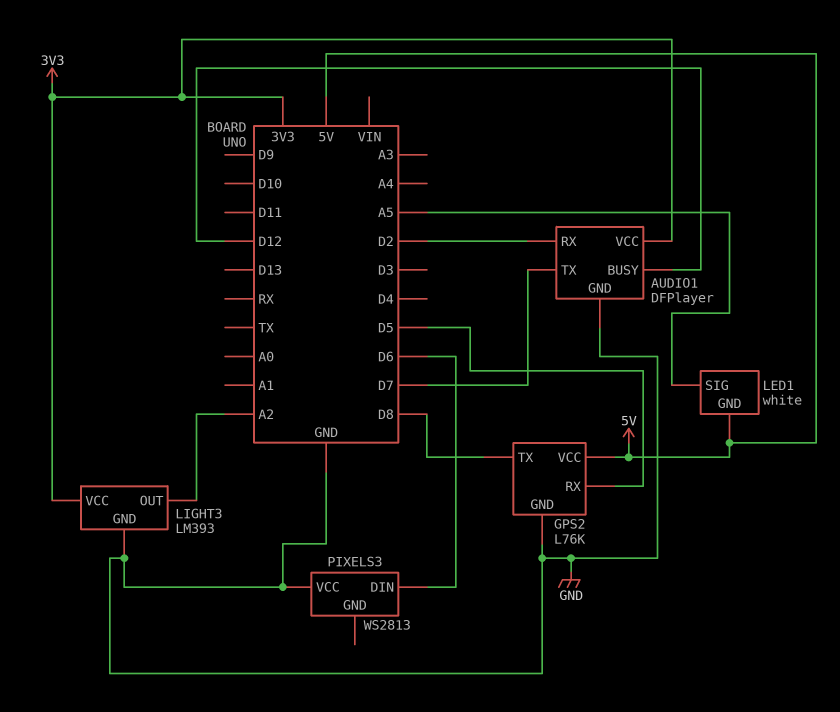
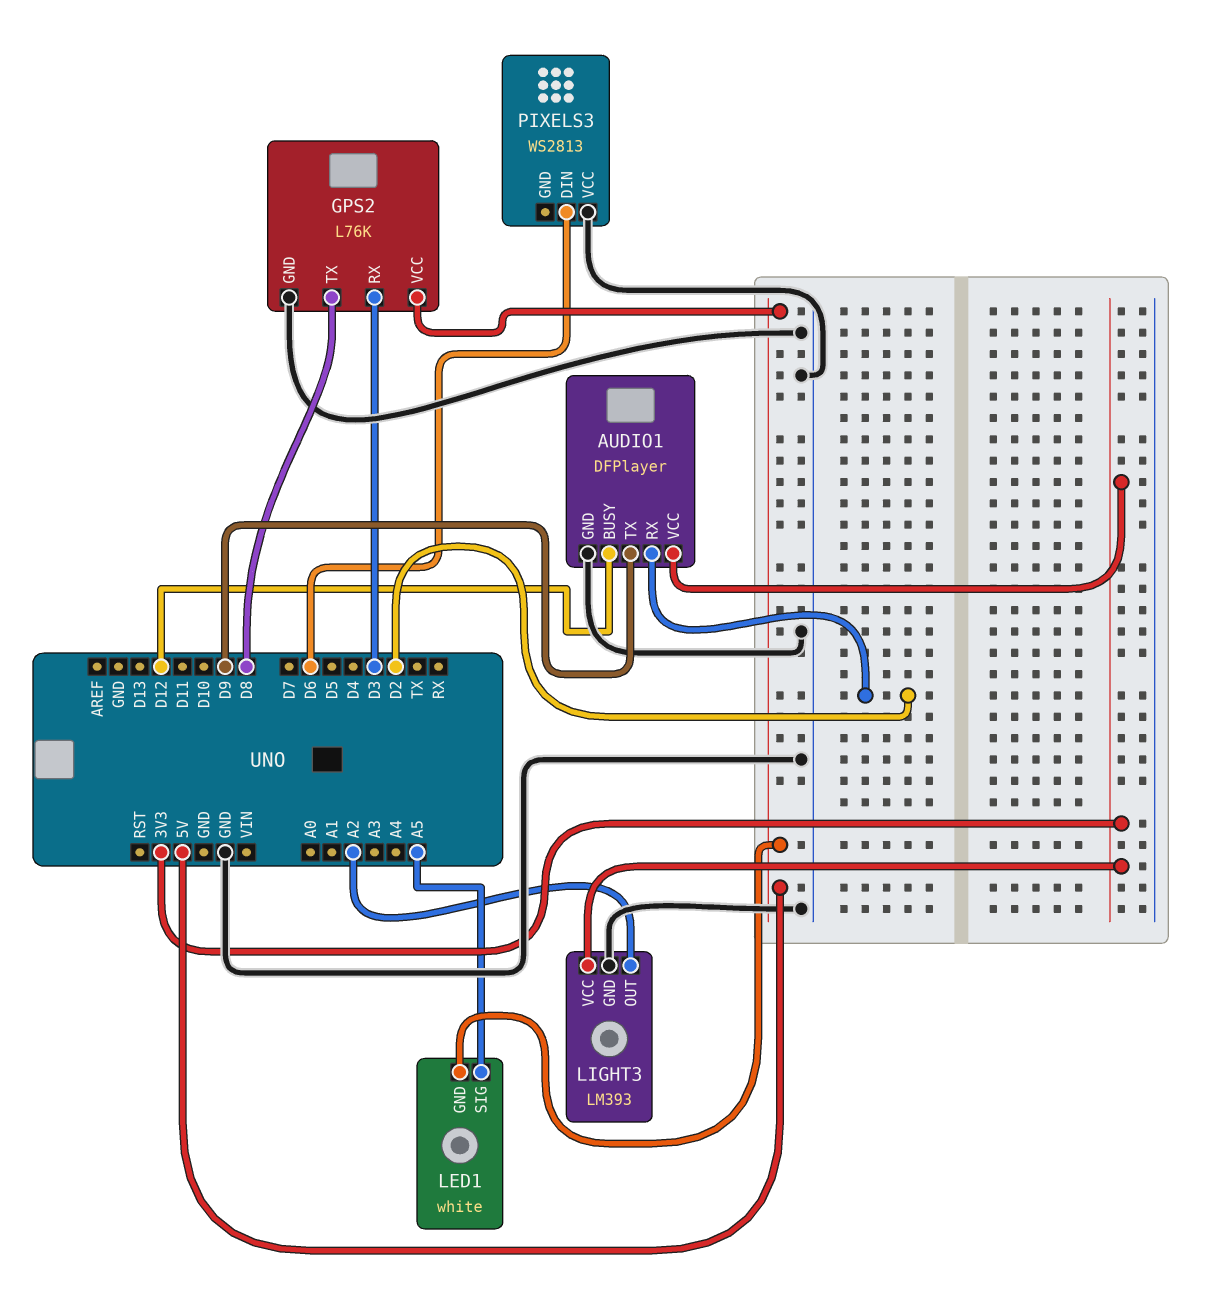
AUDIO1 pin TX: D7 -> D9
GPS2 pin RX: D5 -> D3

